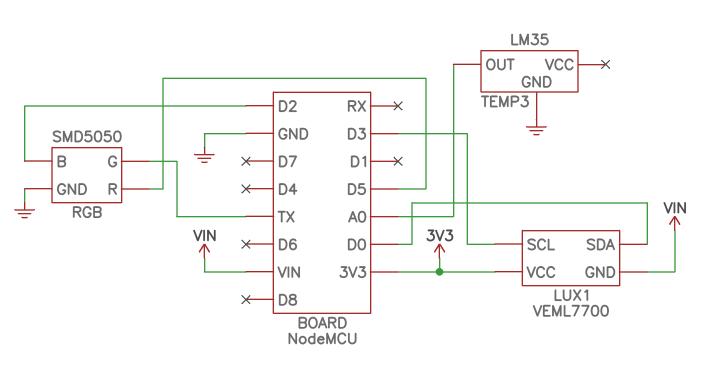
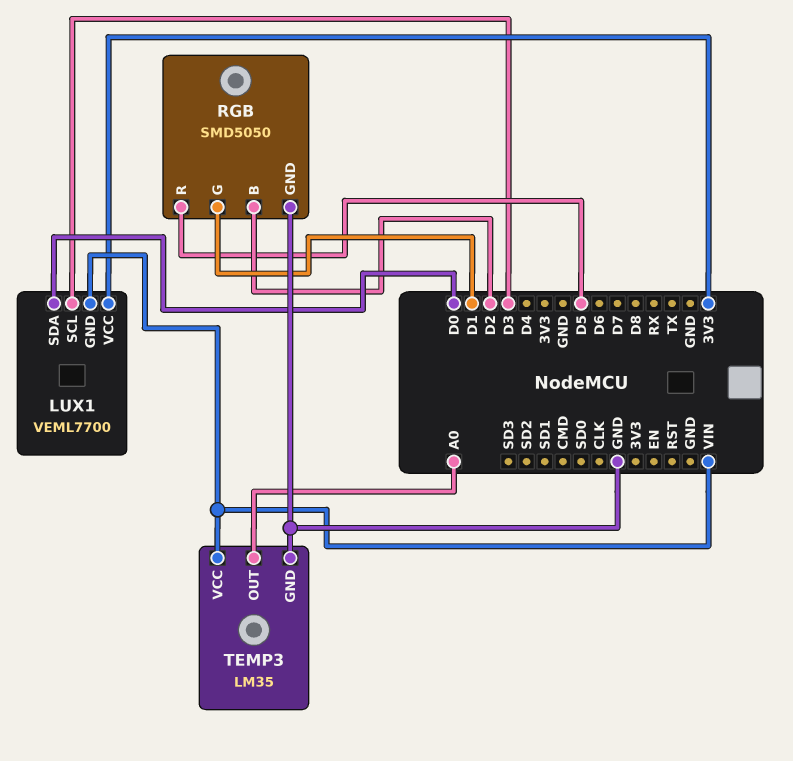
RGB pin G: TX -> D1
TEMP3 pin VCC: none -> VIN

